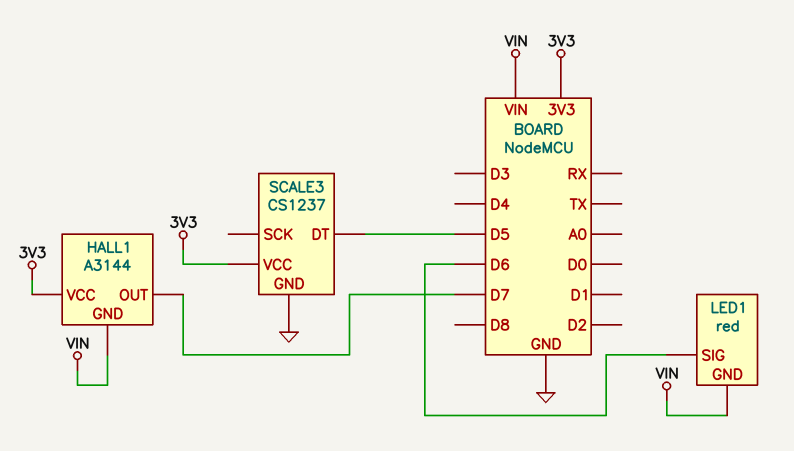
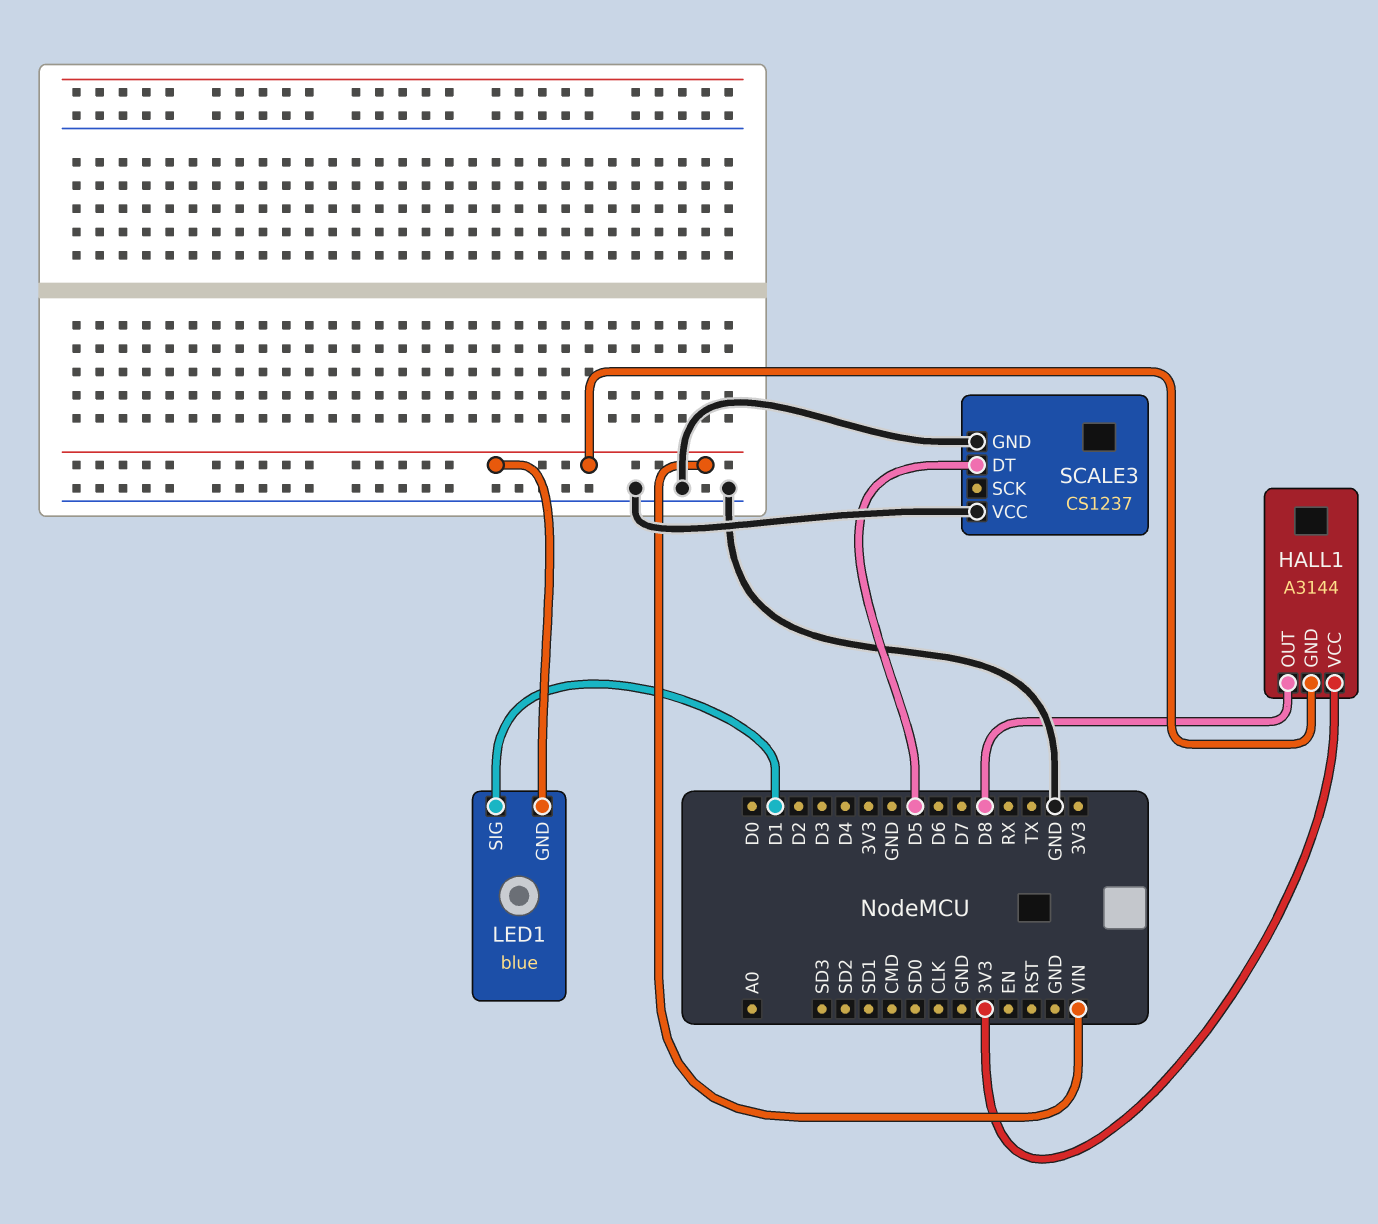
HALL1 pin OUT: D7 -> D8
LED1: red -> blue
LED1 pin SIG: D6 -> D1
SCALE3 pin VCC: 3V3 -> GND

